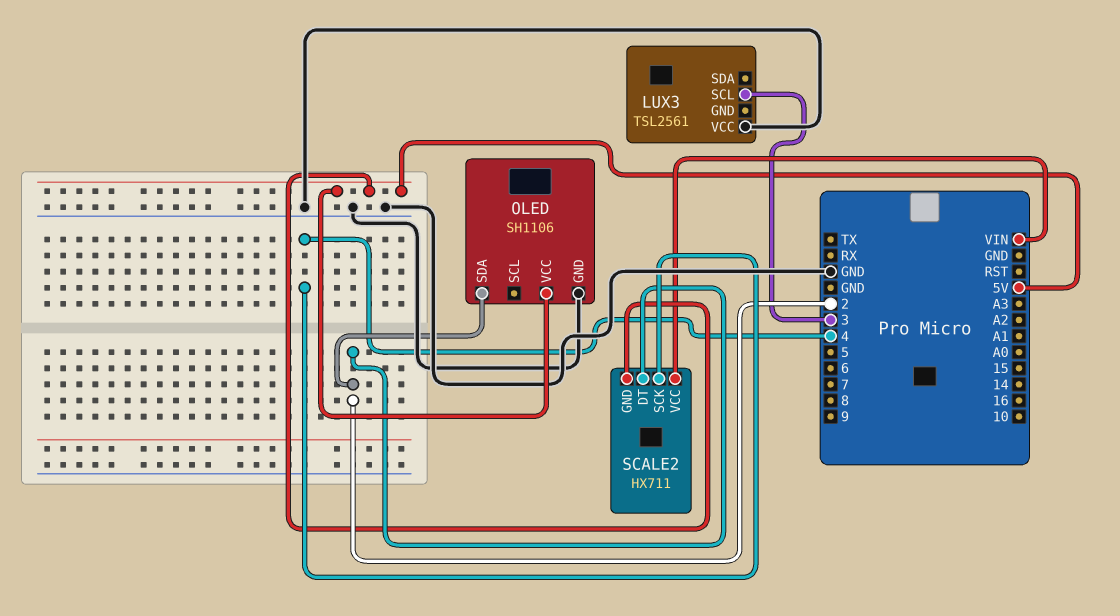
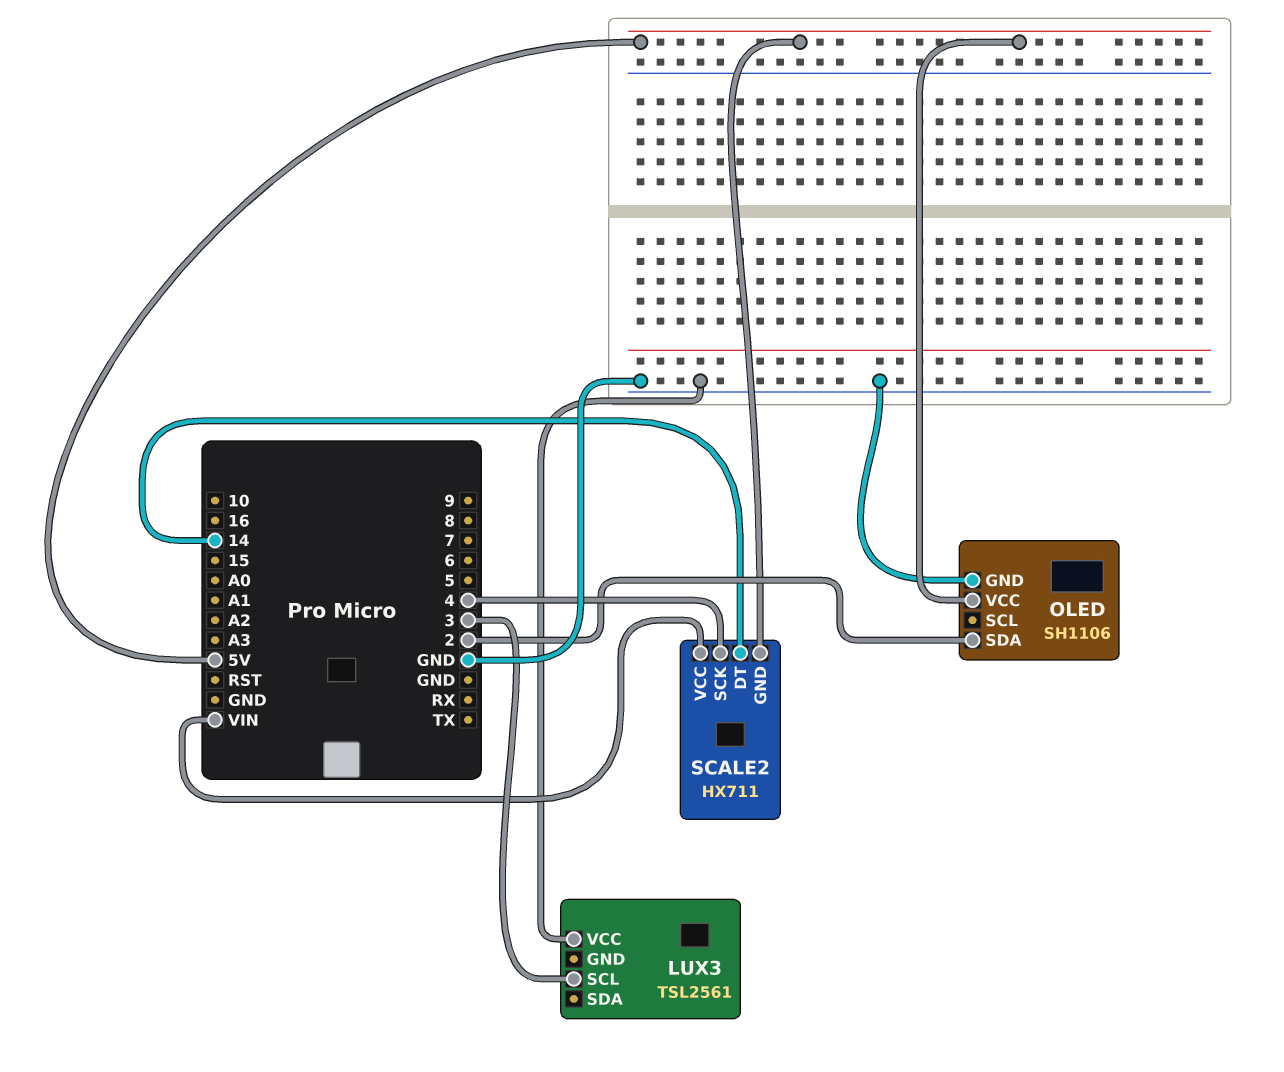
SCALE2 pin DT: 2 -> 14

